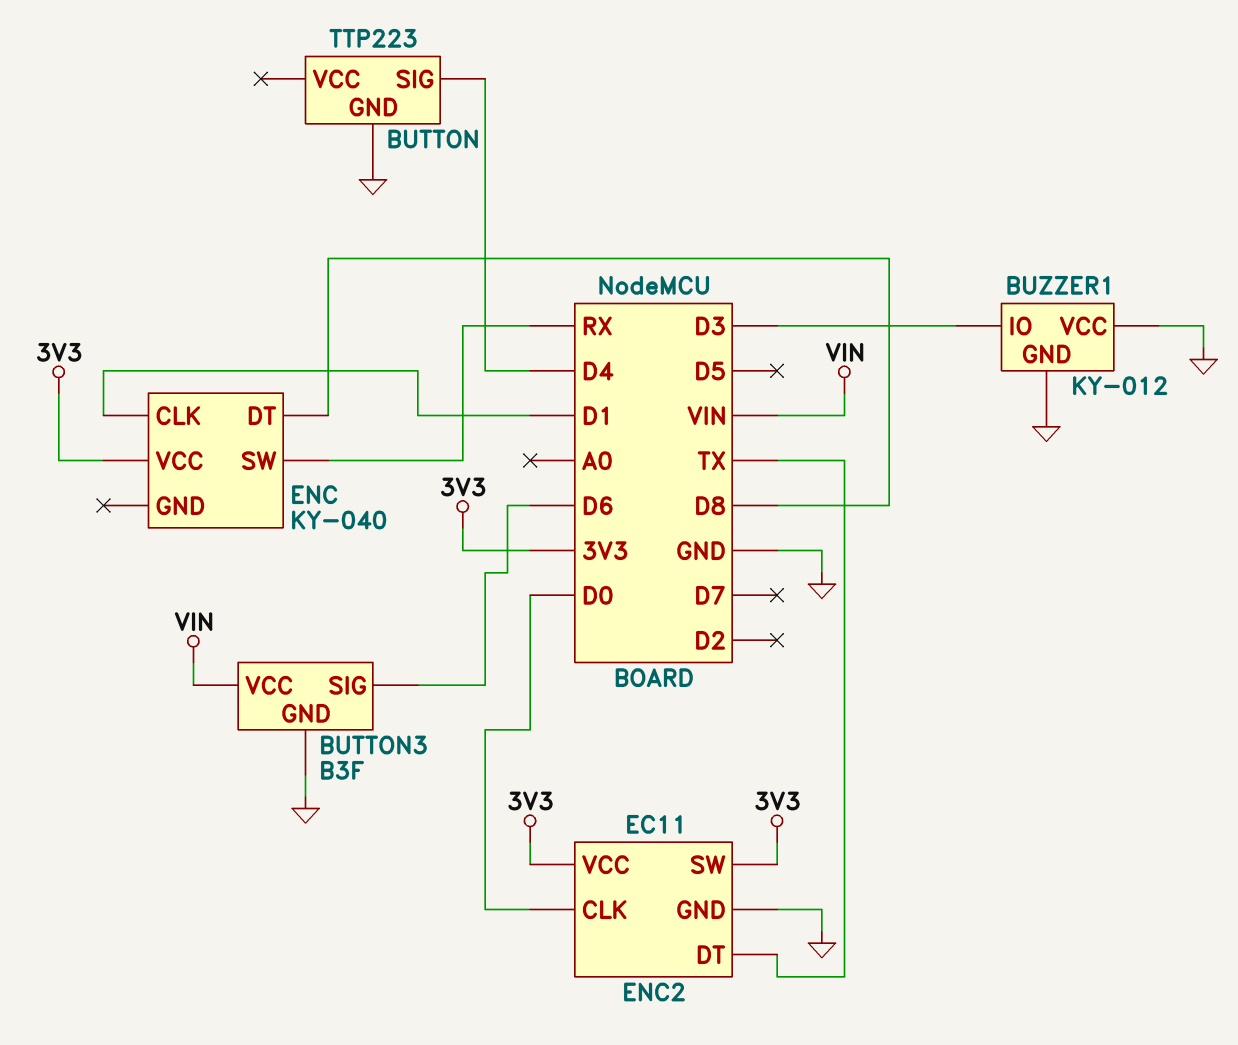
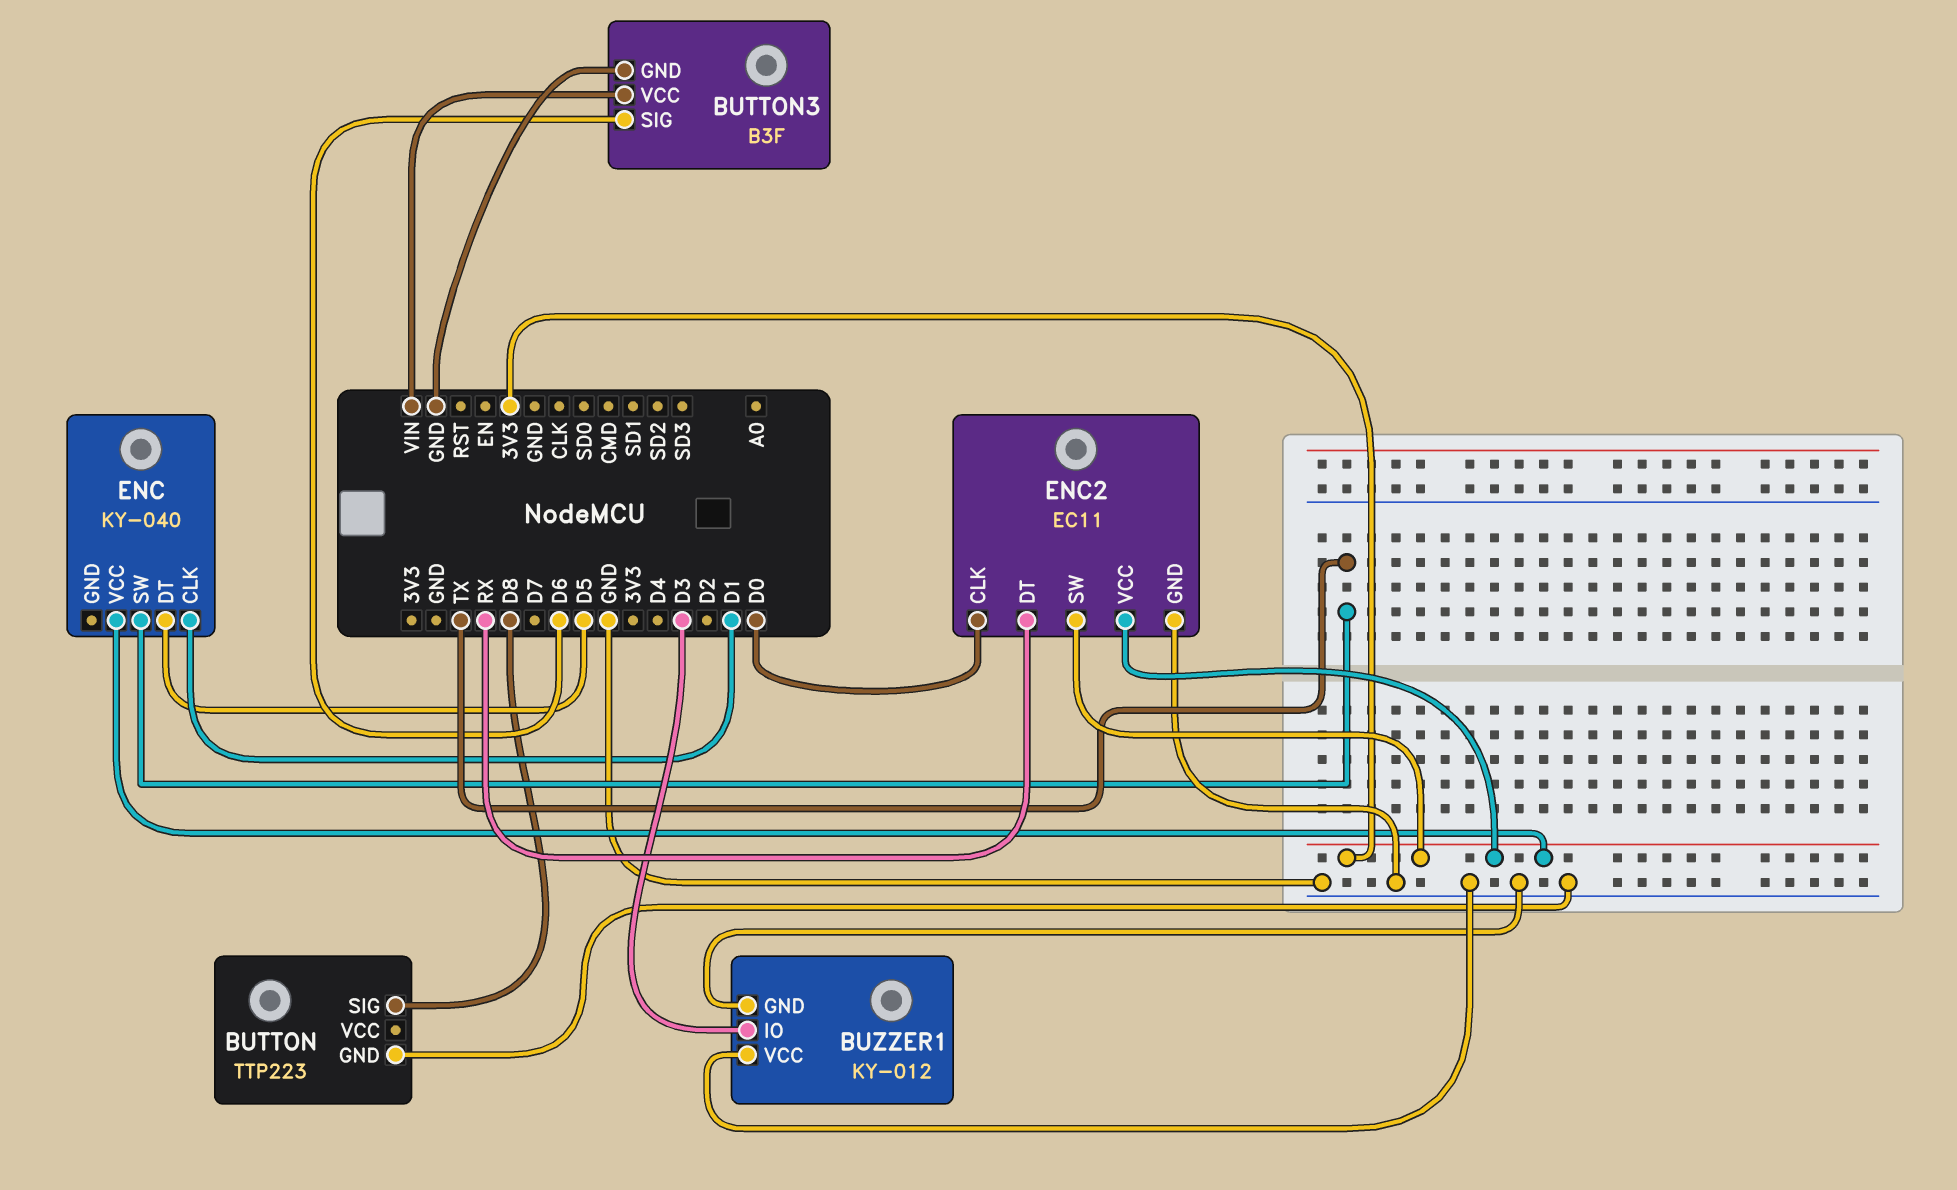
BUTTON pin SIG: D4 -> D8
ENC pin DT: D8 -> D5
ENC pin SW: RX -> TX
ENC2 pin DT: TX -> RX

